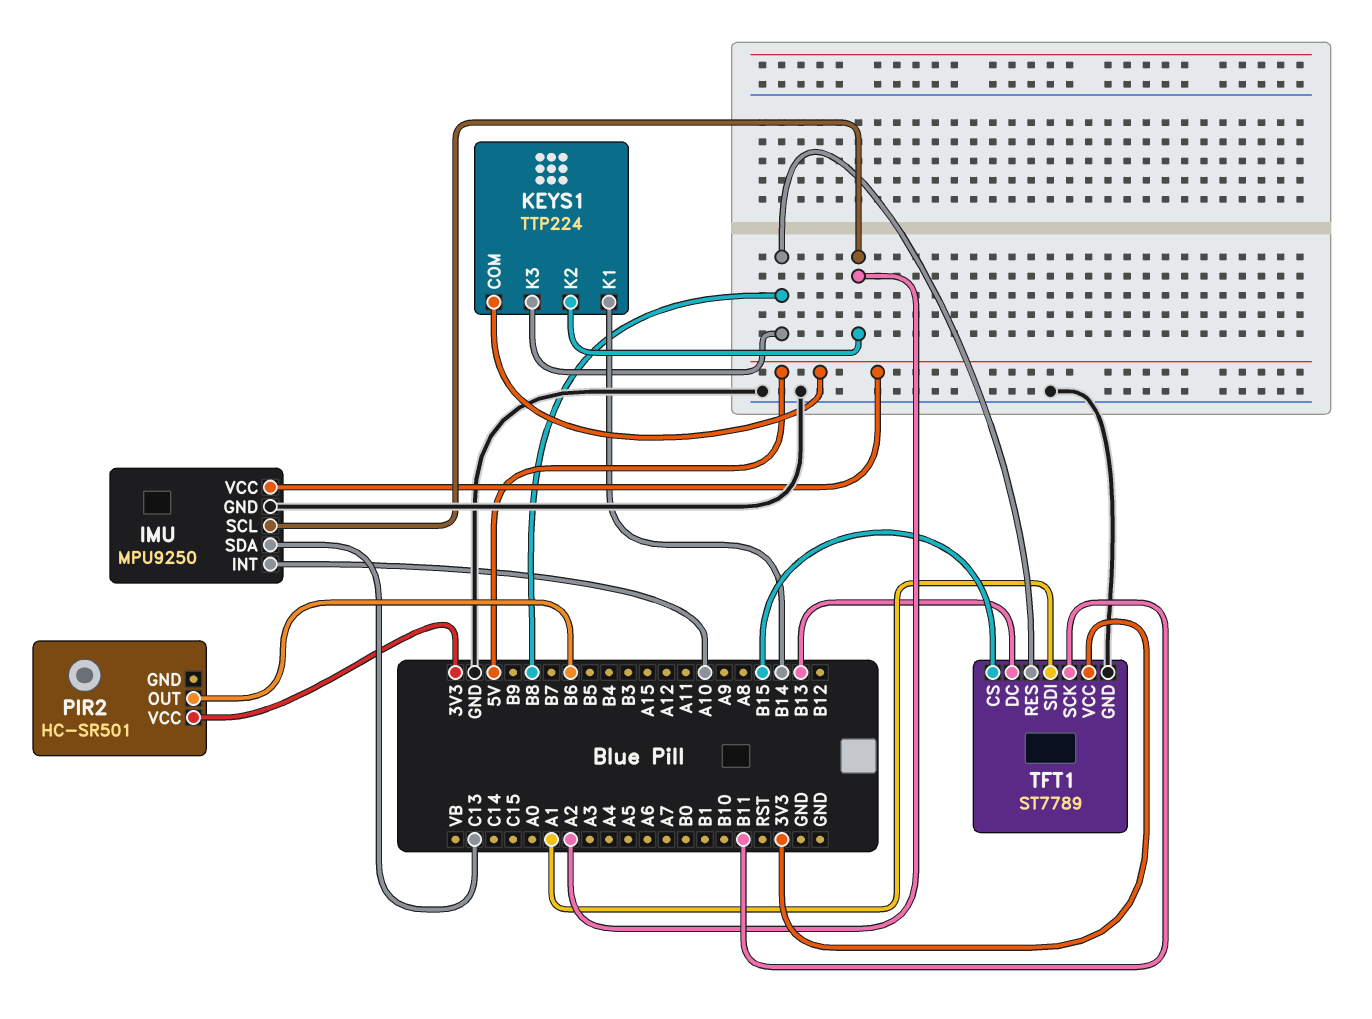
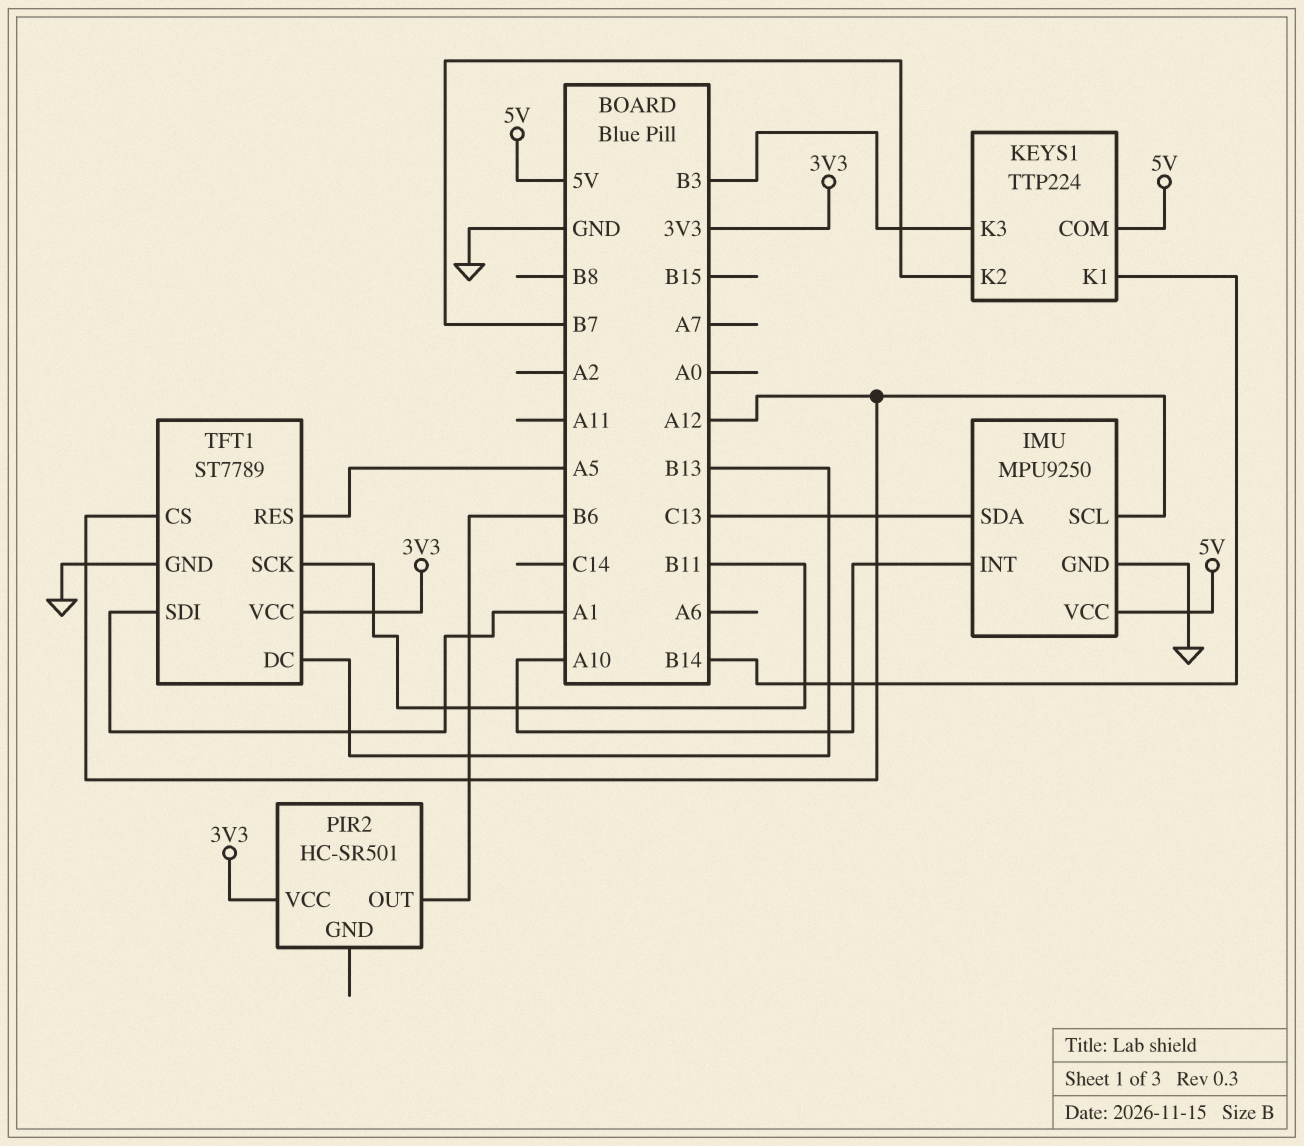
IMU pin SCL: A2 -> A12
KEYS1 pin K2: A2 -> B7
KEYS1 pin K3: B8 -> B3
TFT1 pin CS: B15 -> A12
TFT1 pin RES: B8 -> A5

